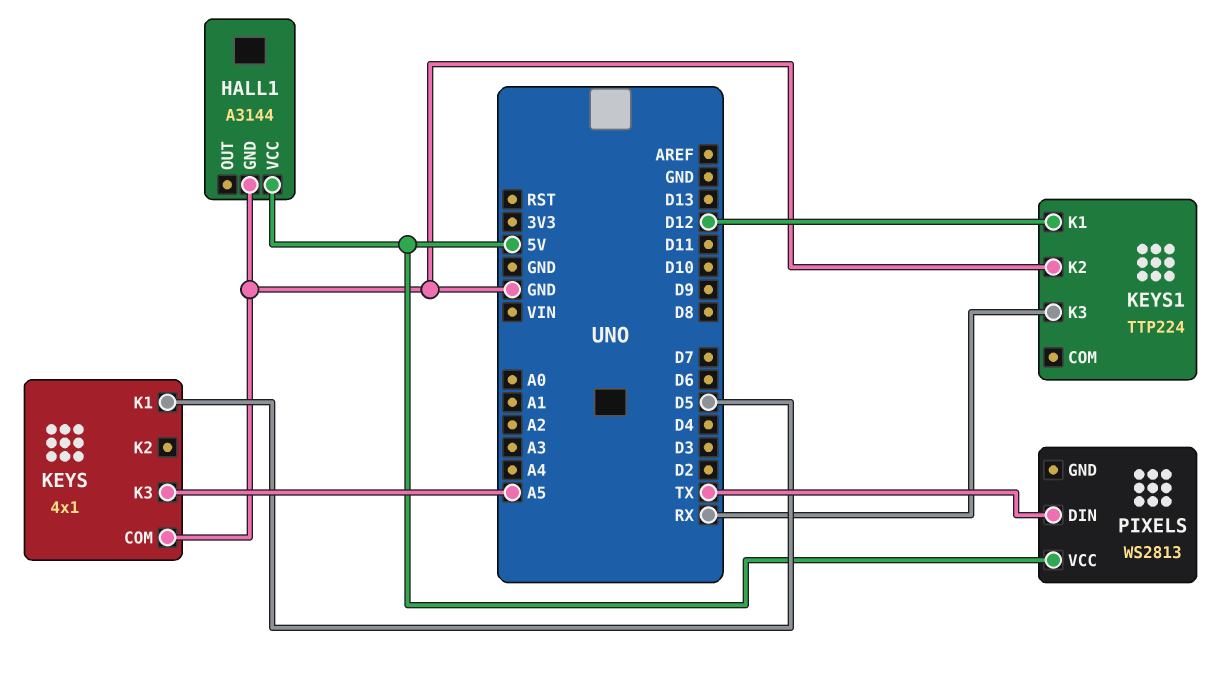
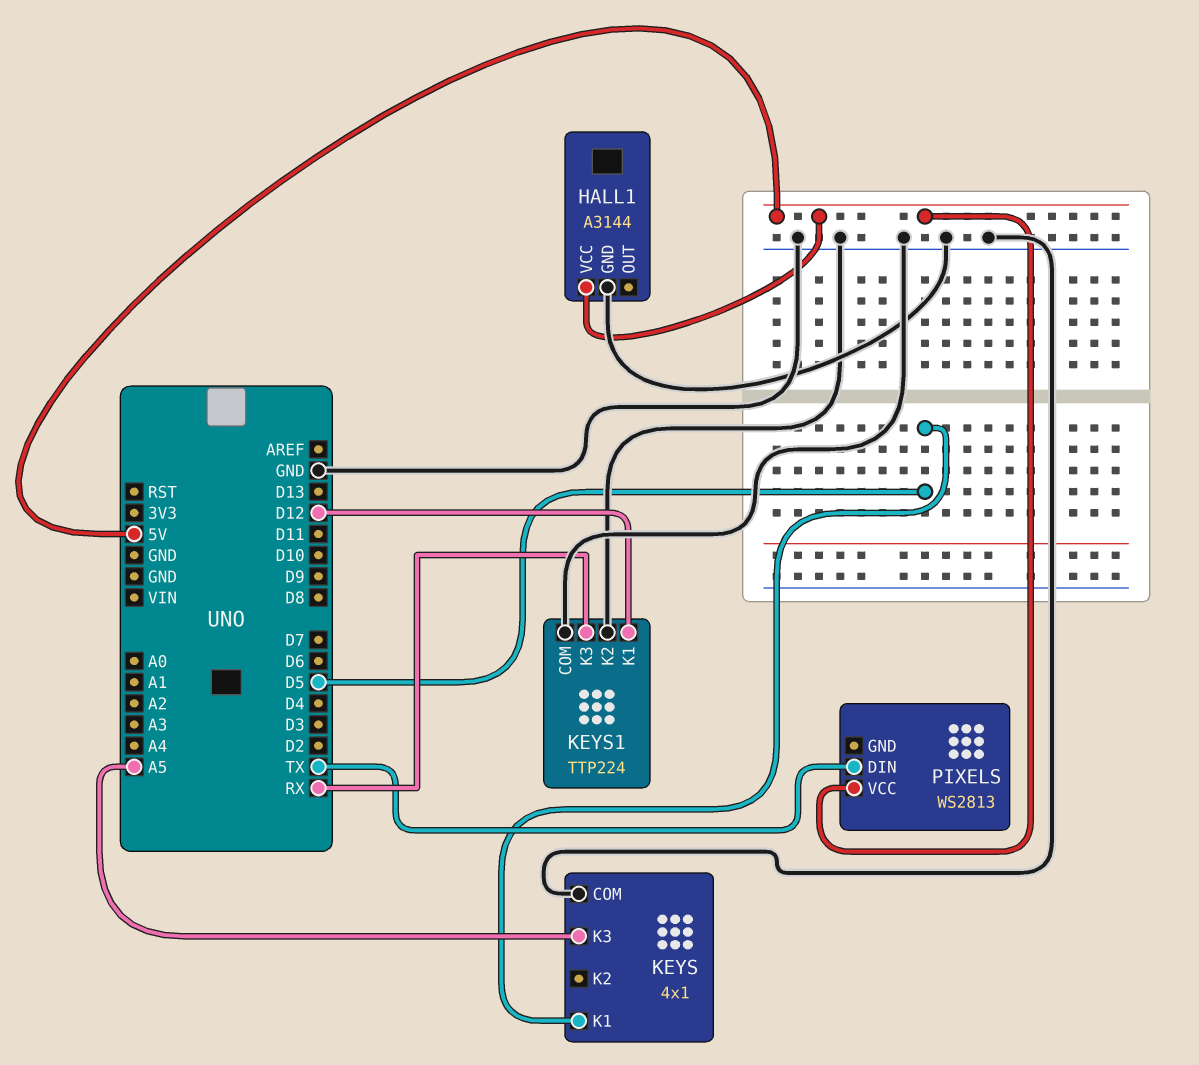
KEYS1 pin COM: none -> GND

